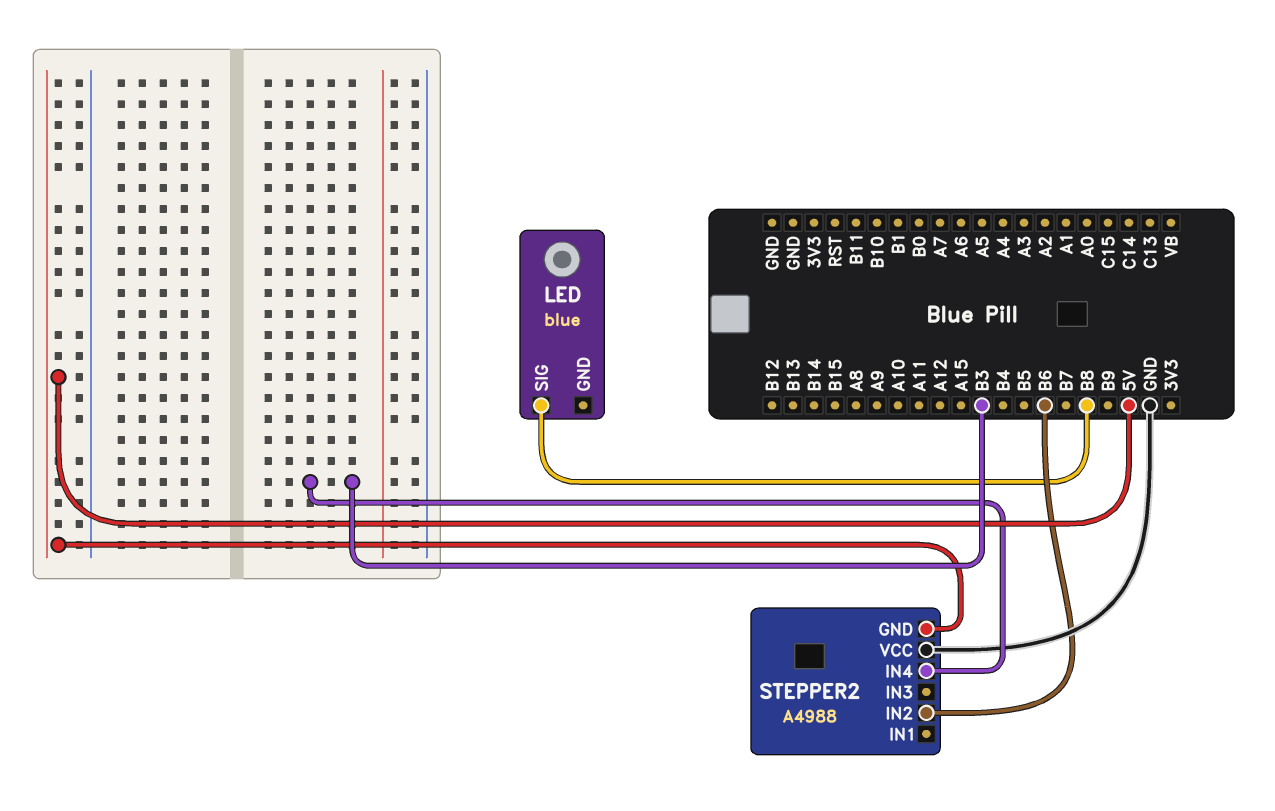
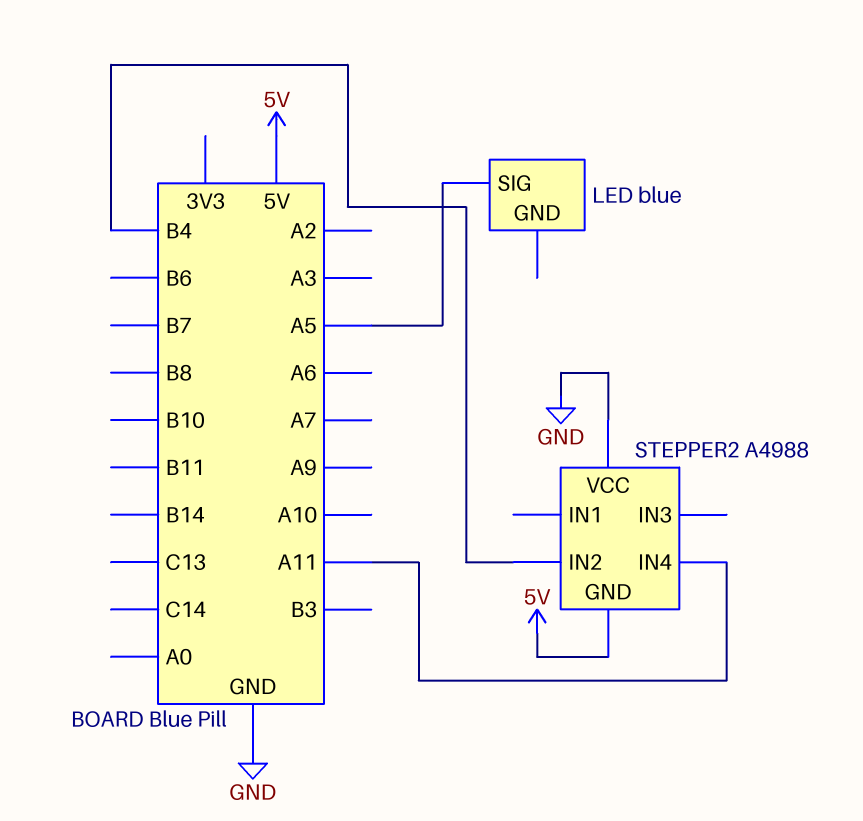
LED pin SIG: B8 -> A5
STEPPER2 pin IN2: B6 -> B4
STEPPER2 pin IN4: B3 -> A11

